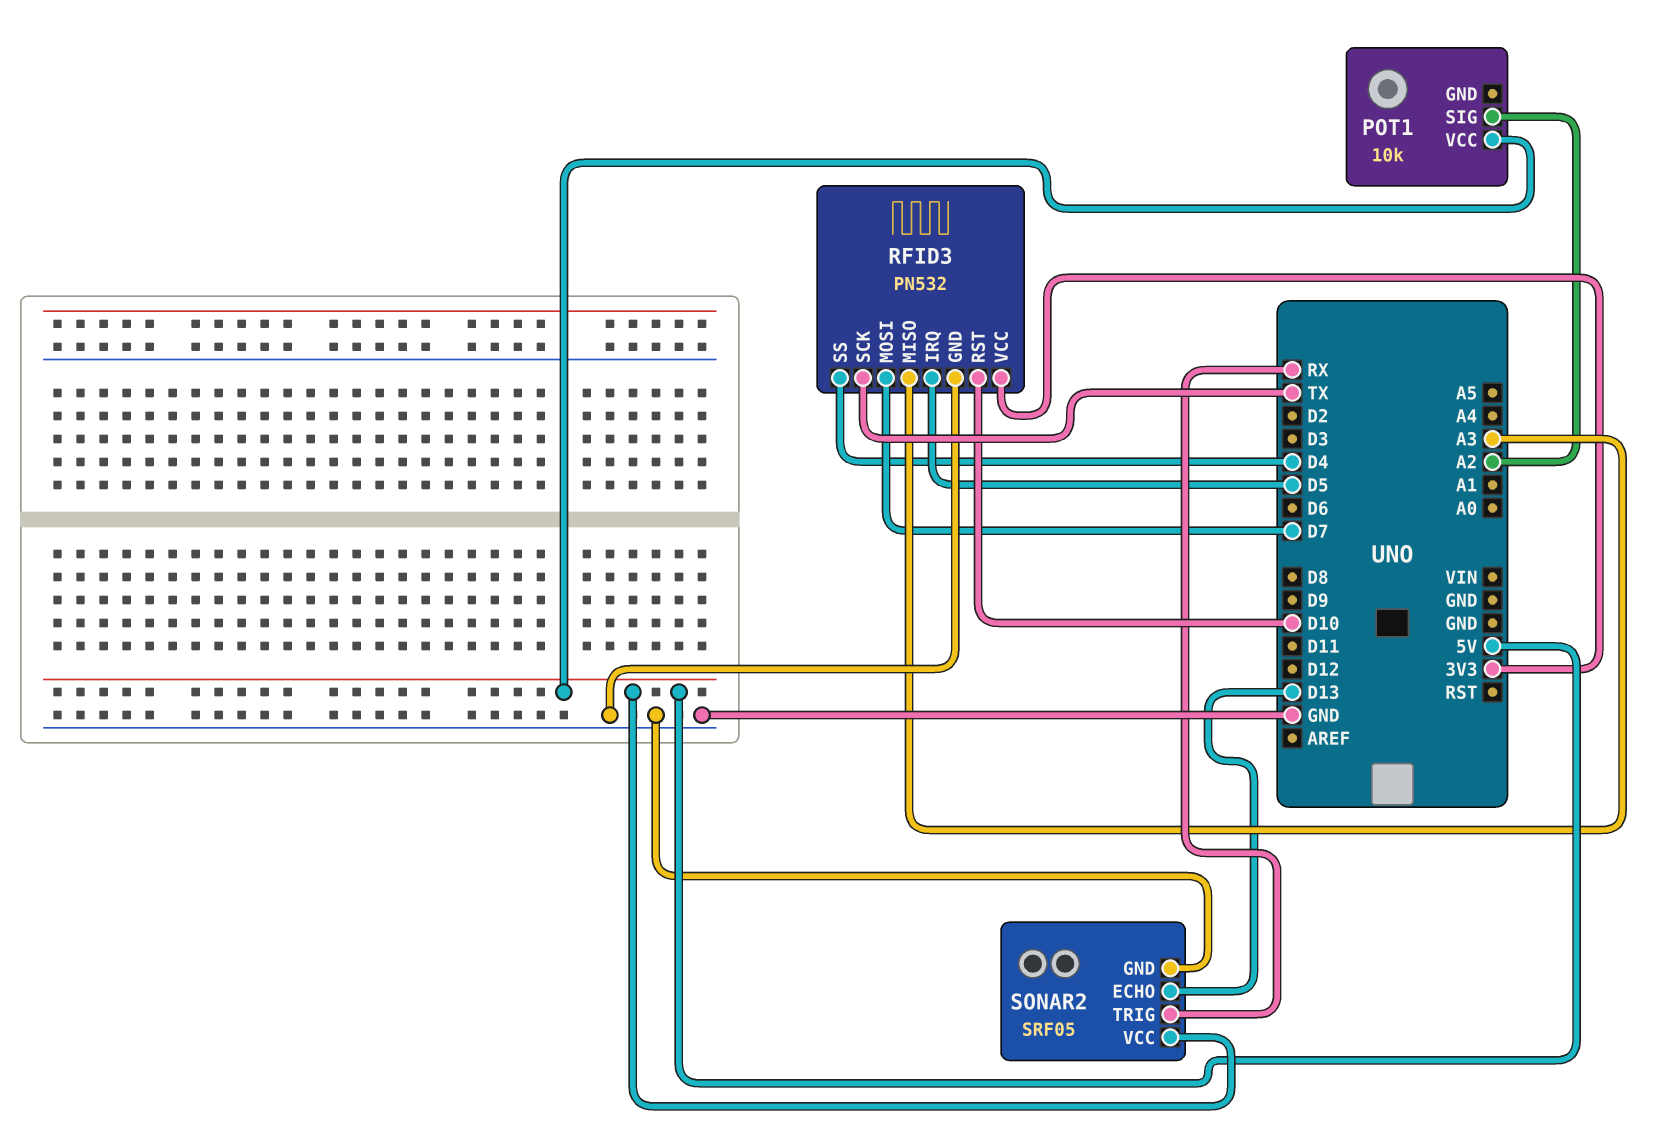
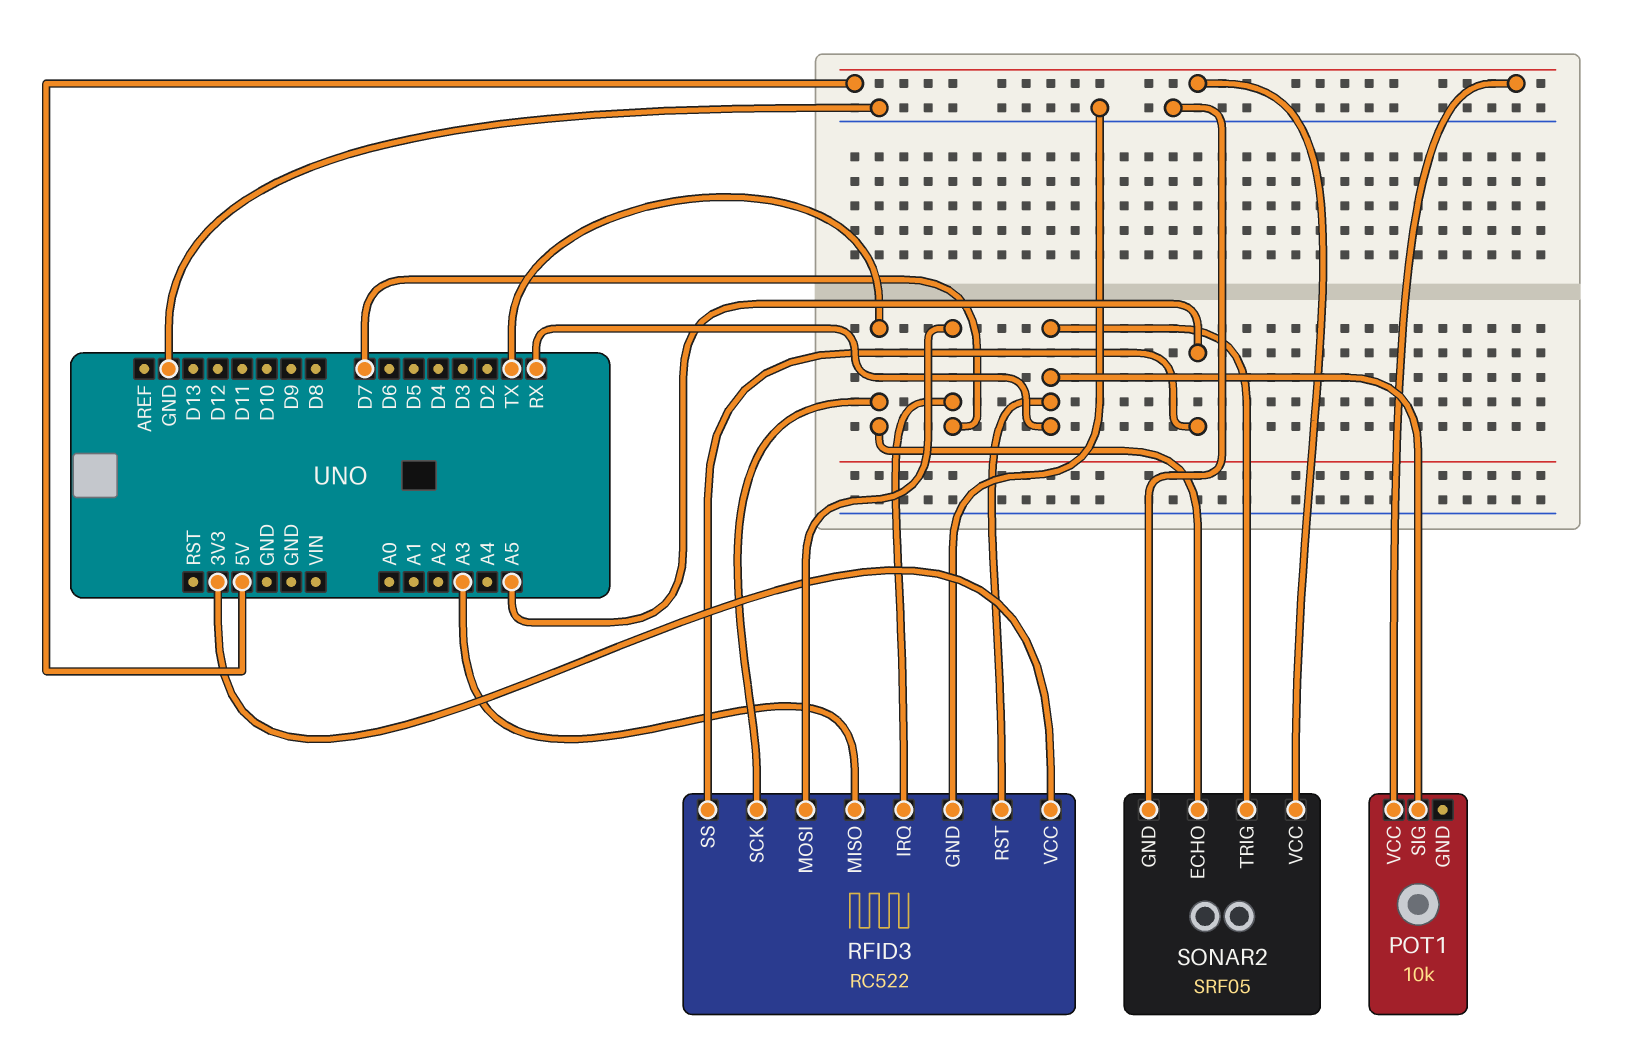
POT1 pin SIG: A2 -> RX
RFID3: PN532 -> RC522
RFID3 pin IRQ: D5 -> D7
RFID3 pin RST: D10 -> RX
RFID3 pin SS: D4 -> A5
SONAR2 pin ECHO: D13 -> TX

